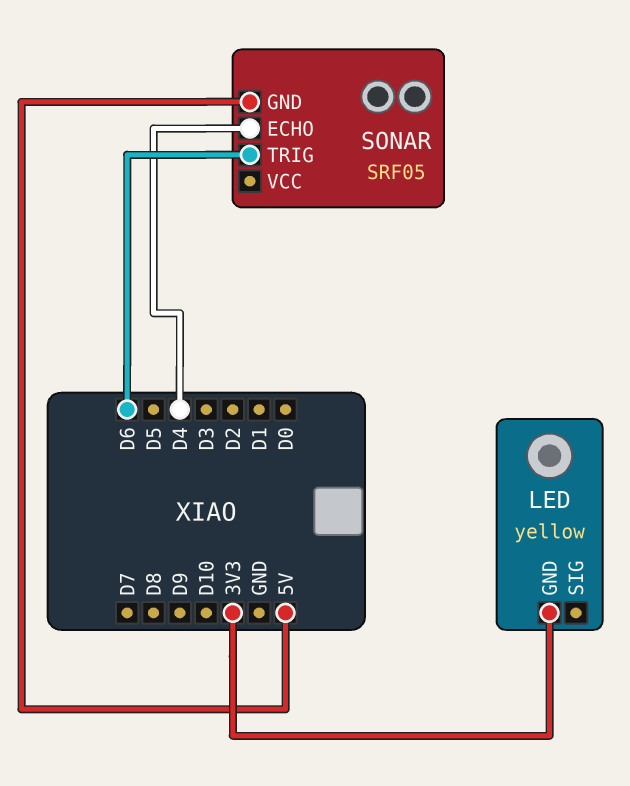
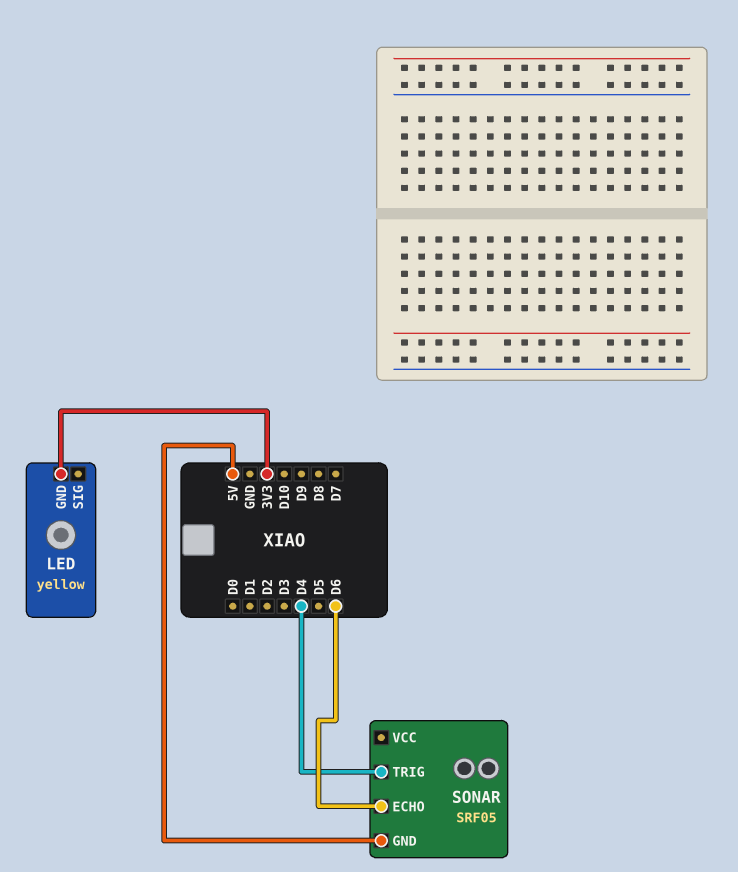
SONAR pin ECHO: D4 -> D6
SONAR pin TRIG: D6 -> D4

